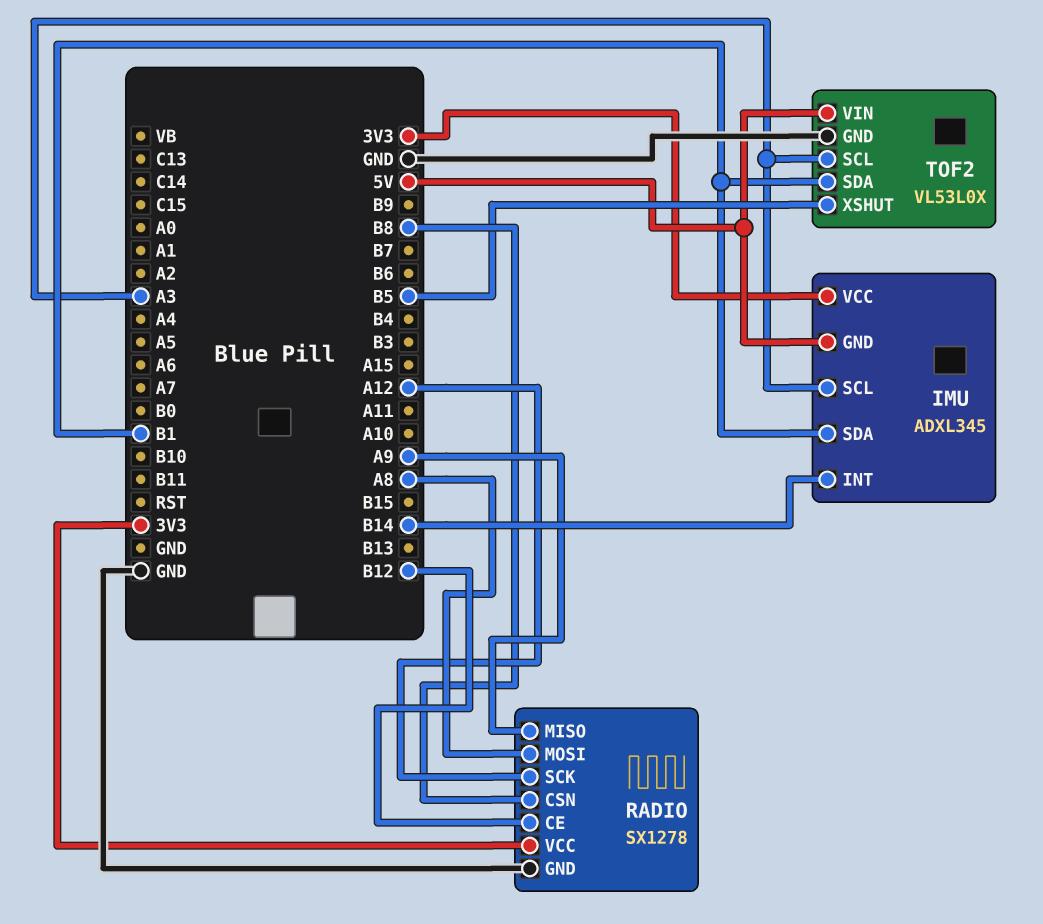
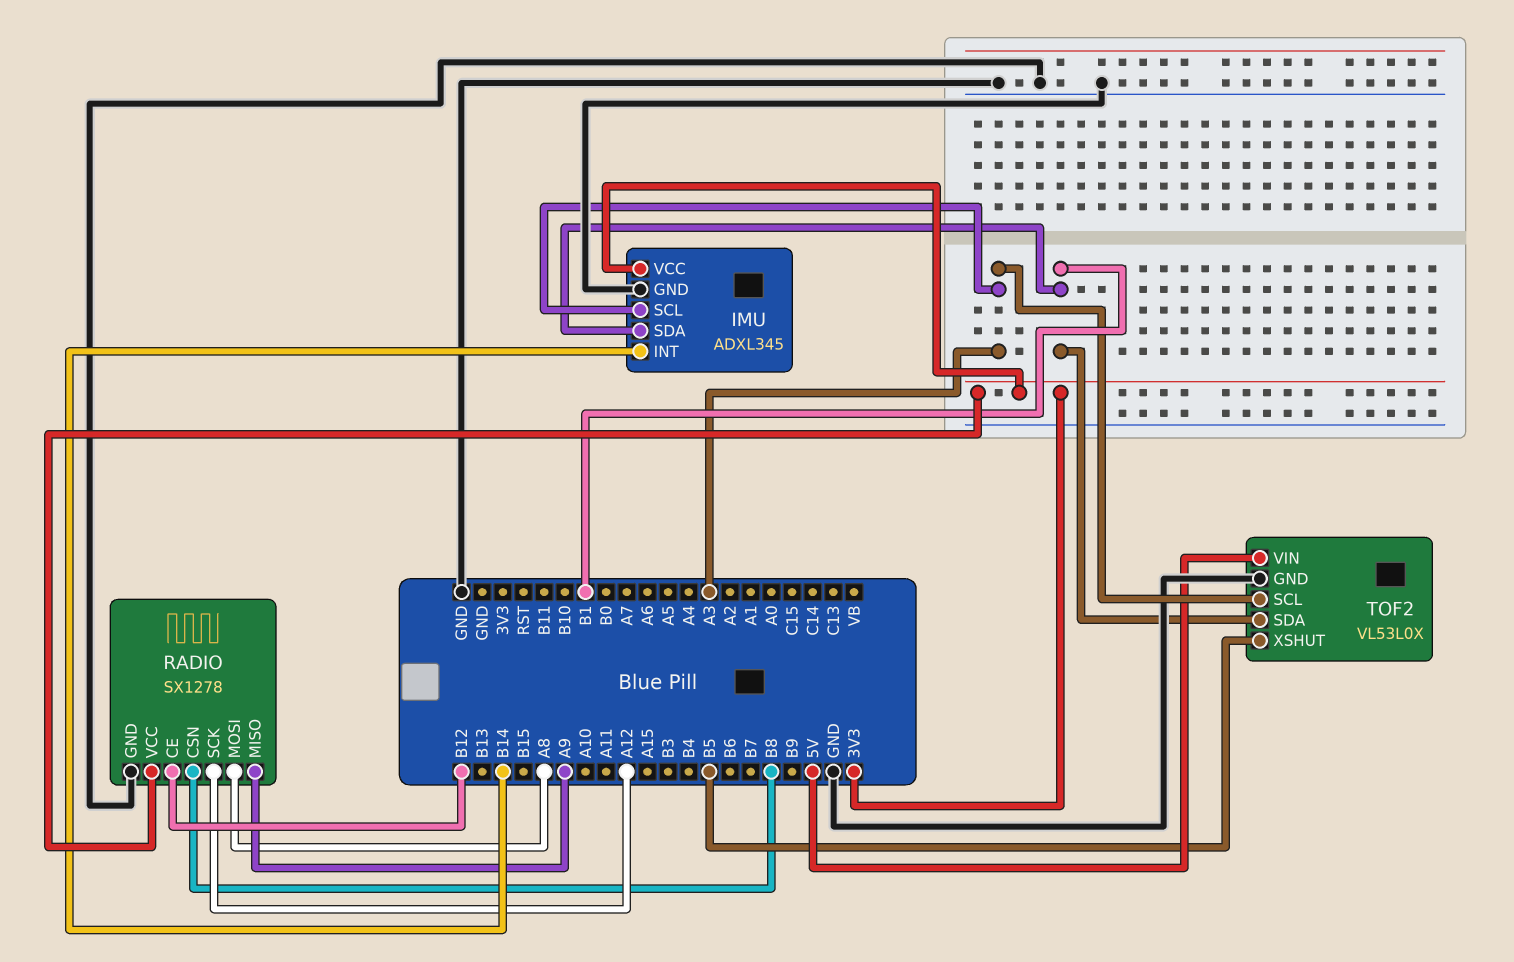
IMU pin GND: 5V -> GND

